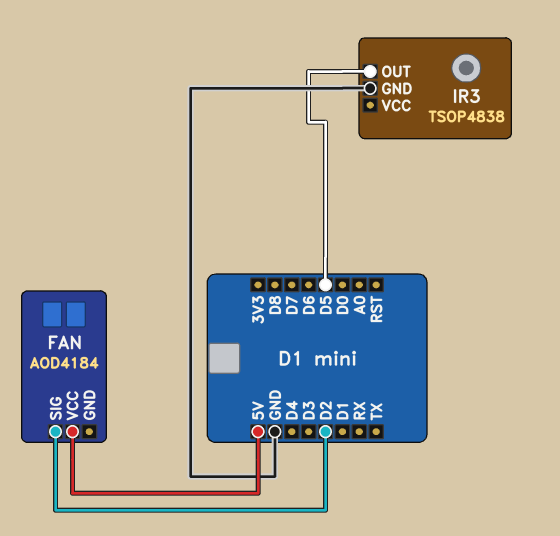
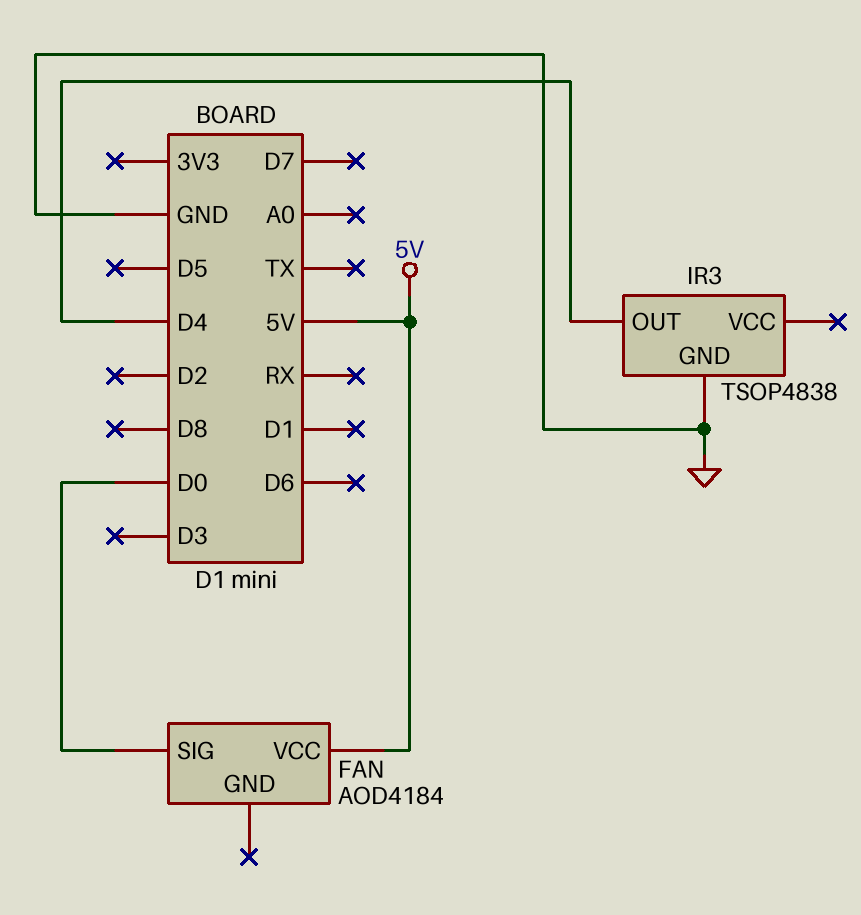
FAN pin SIG: D2 -> D0
IR3 pin OUT: D5 -> D4

